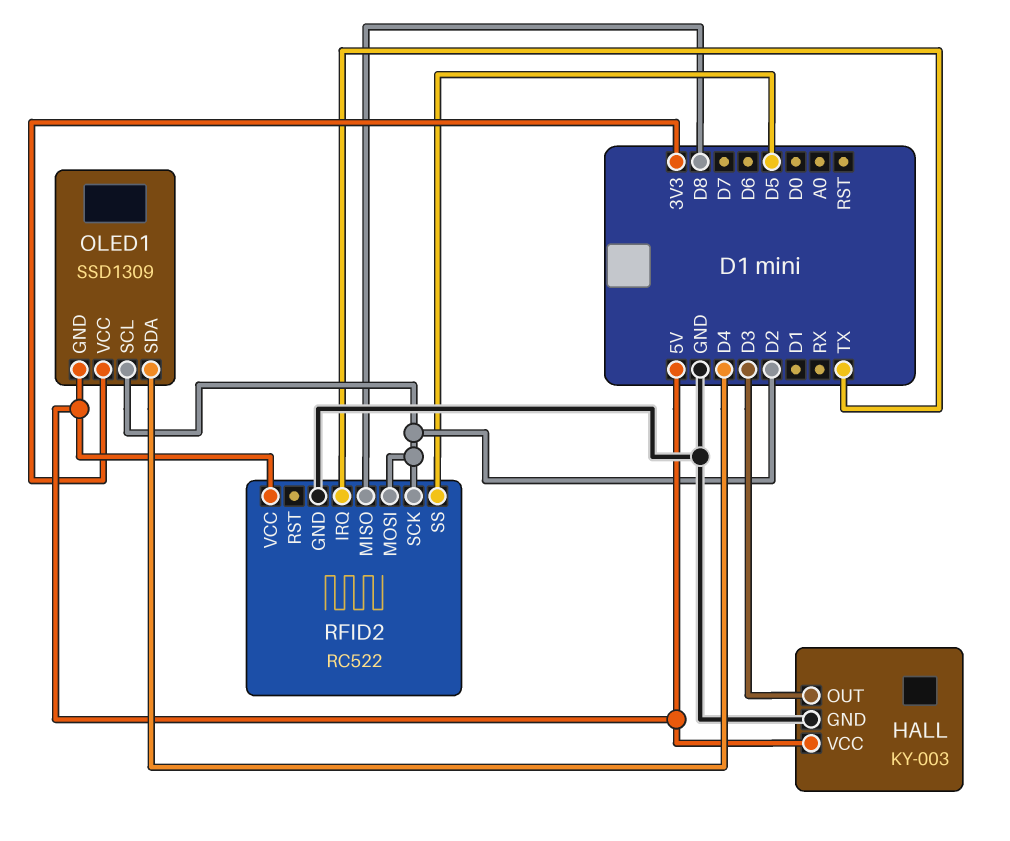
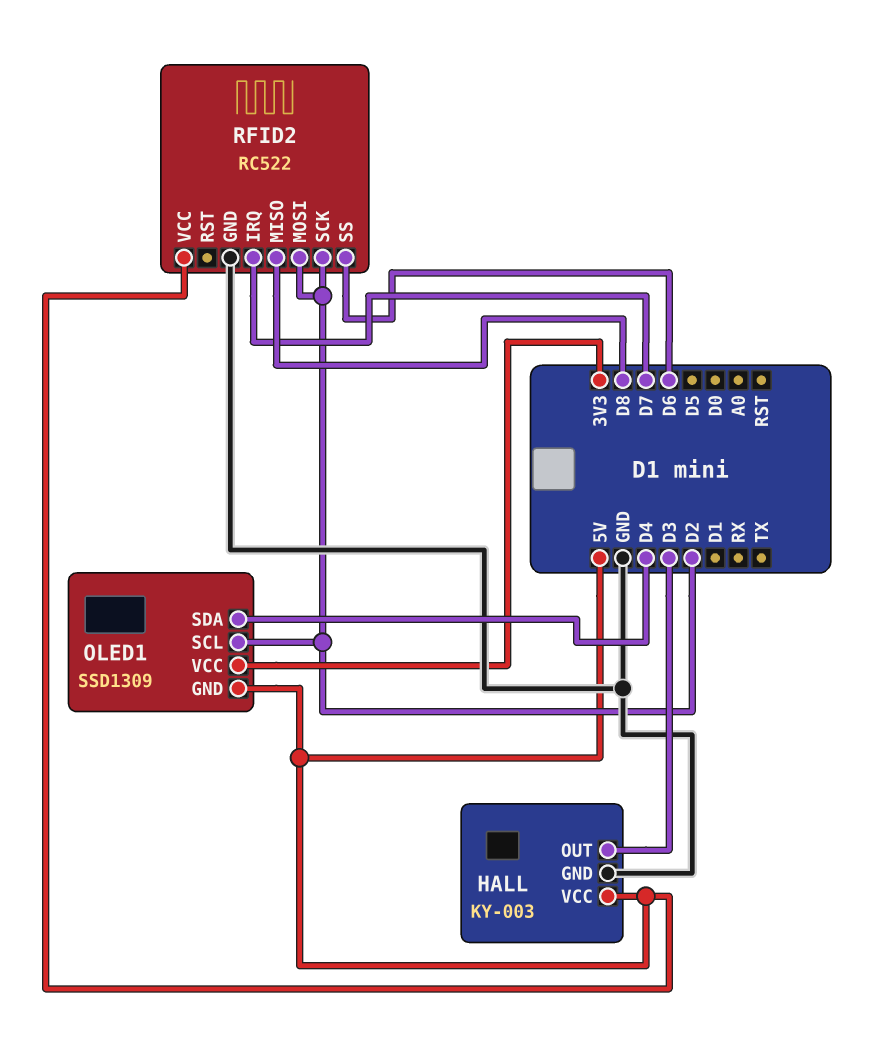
RFID2 pin IRQ: TX -> D7
RFID2 pin SS: D5 -> D6

